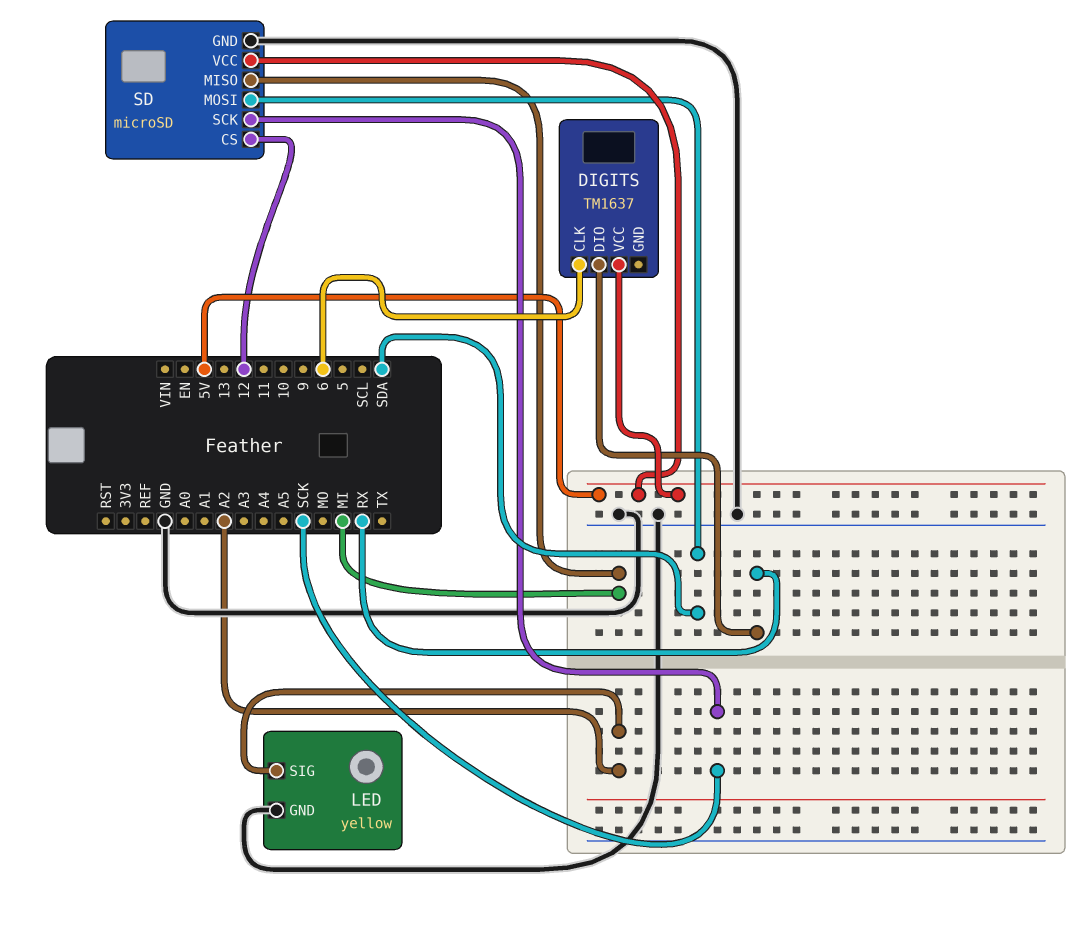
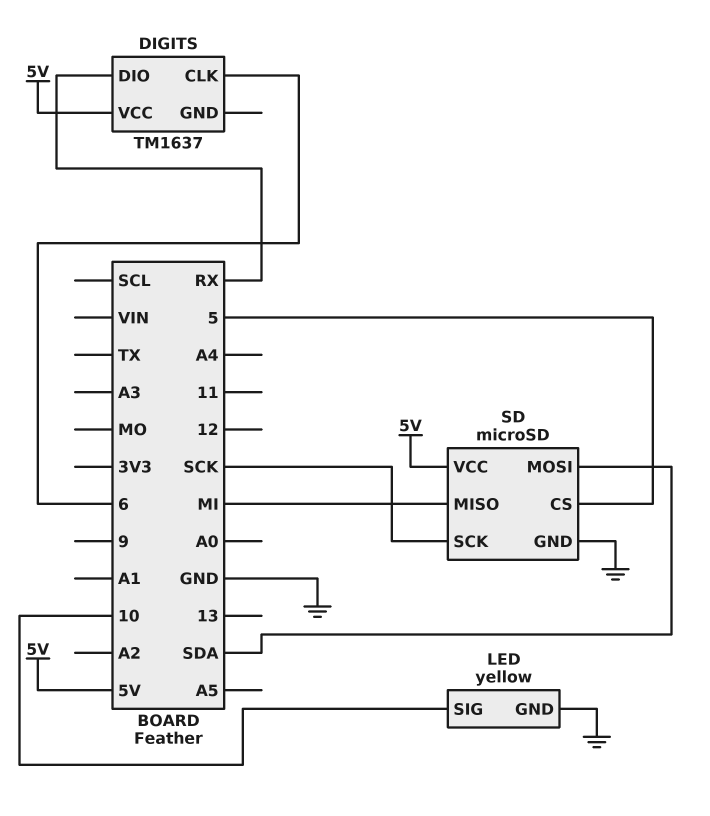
LED pin SIG: A2 -> 10
SD pin CS: 12 -> 5

